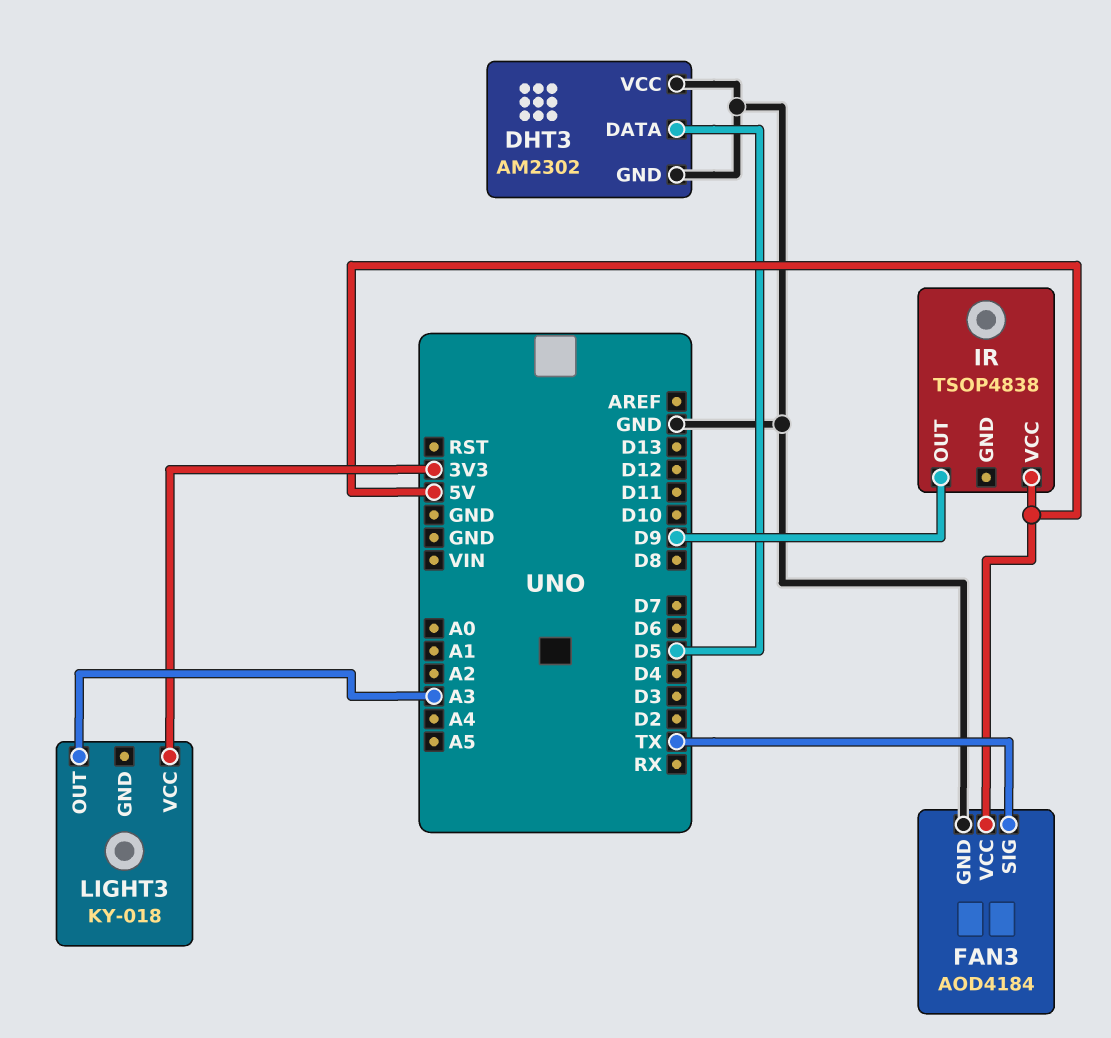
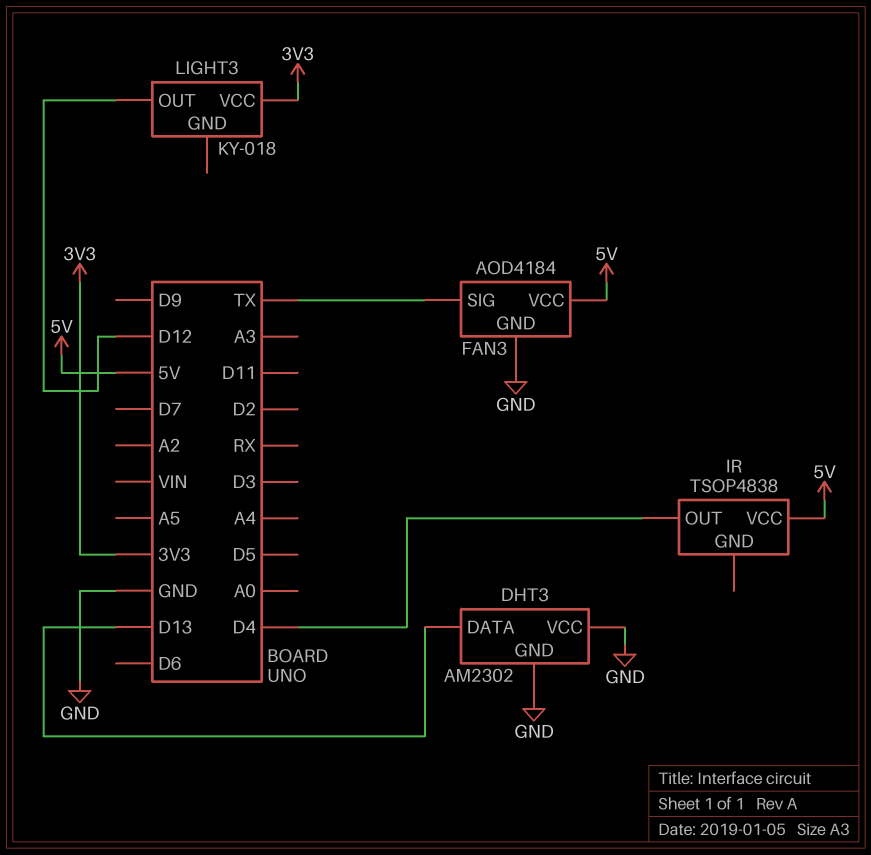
DHT3 pin DATA: D5 -> D13
IR pin OUT: D9 -> D4
LIGHT3 pin OUT: A3 -> D12

